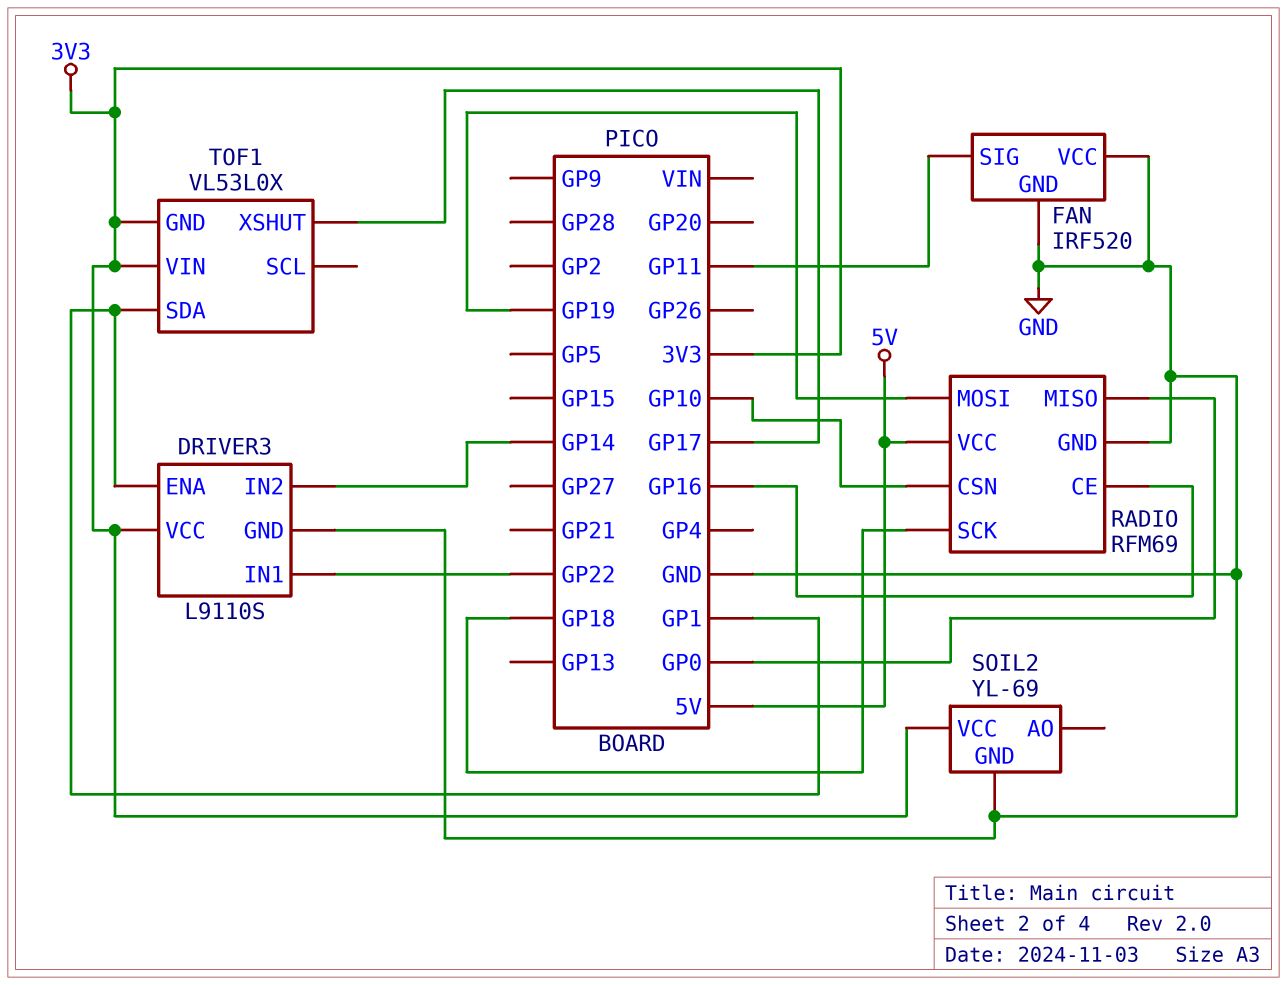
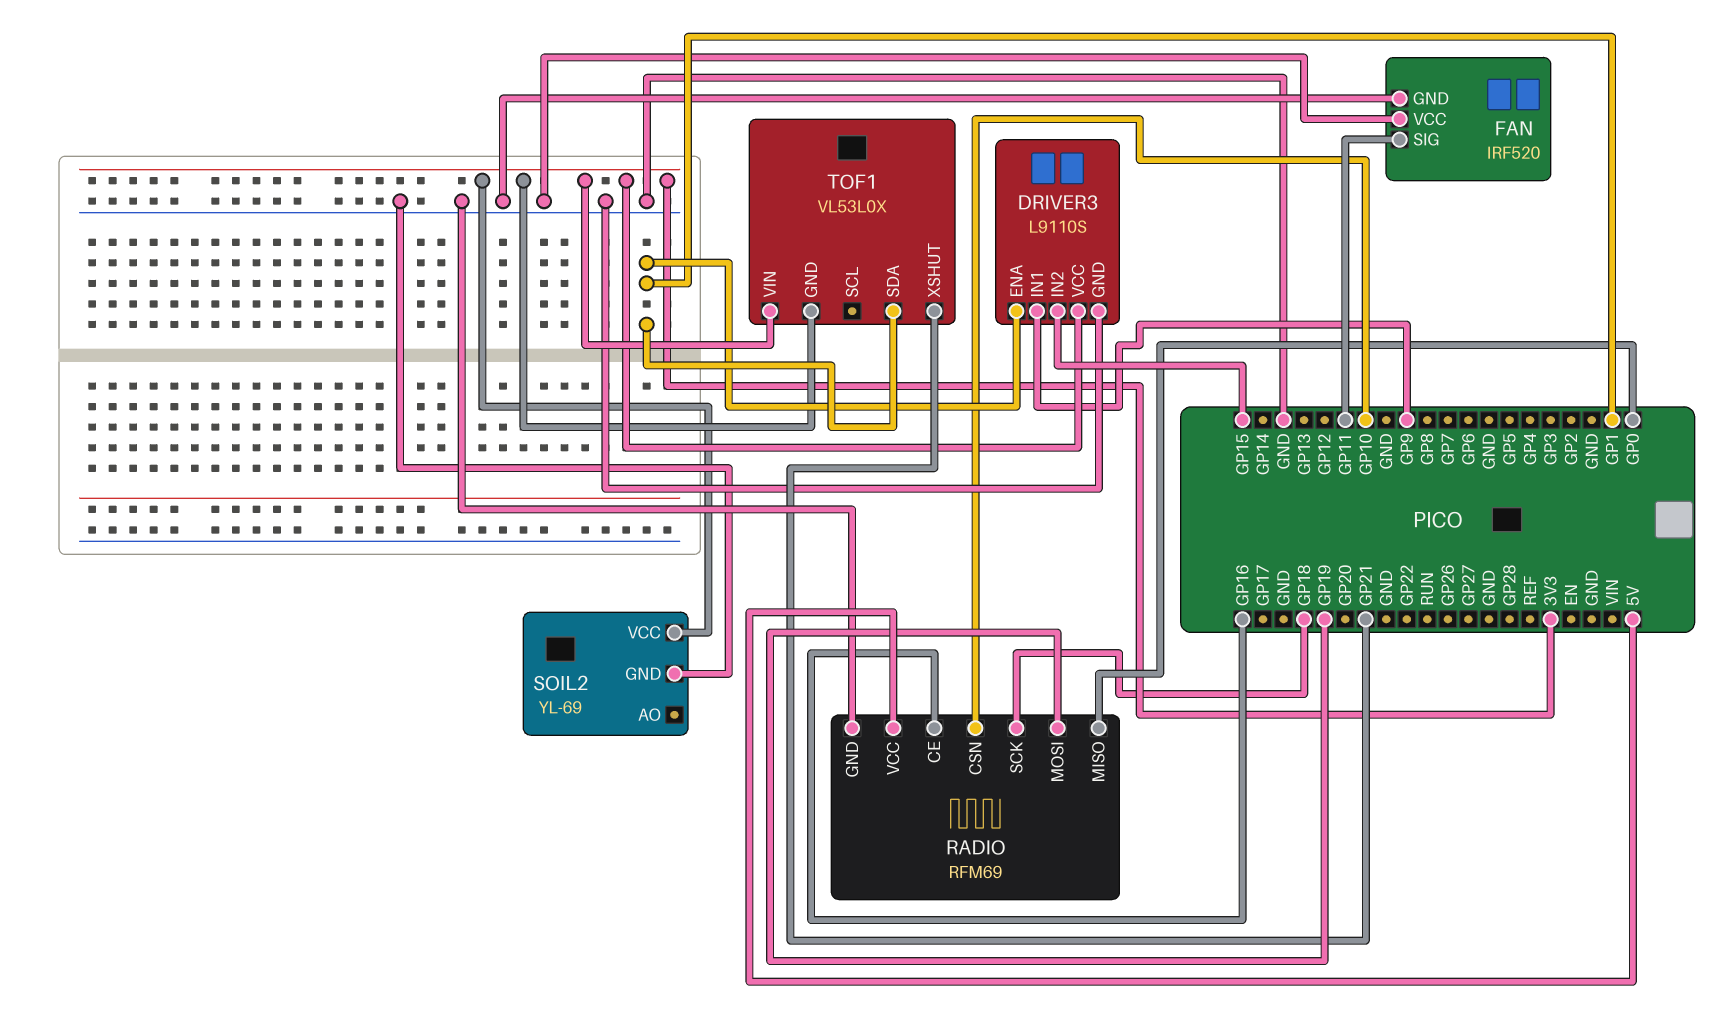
DRIVER3 pin IN1: GP22 -> GP9
DRIVER3 pin IN2: GP14 -> GP15
TOF1 pin XSHUT: GP17 -> GP21

